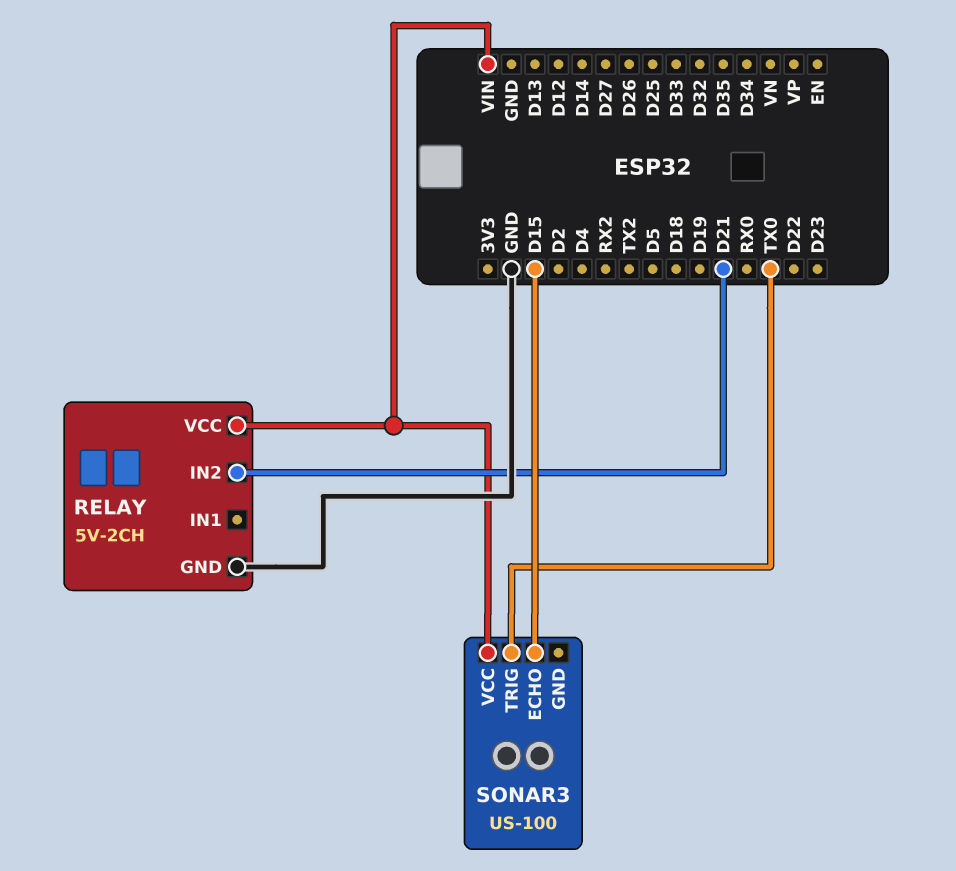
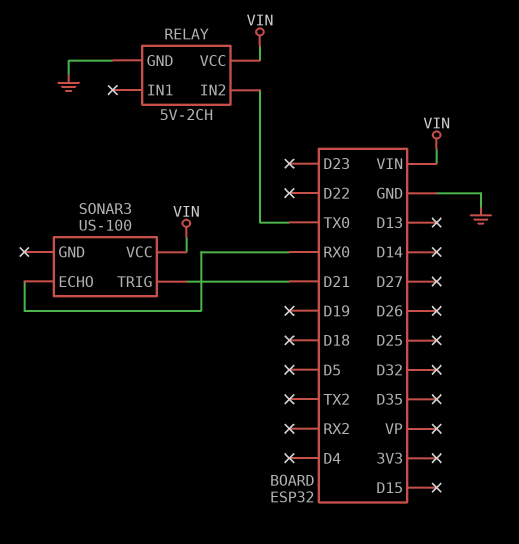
RELAY pin IN2: D21 -> TX0
SONAR3 pin ECHO: D15 -> RX0
SONAR3 pin TRIG: TX0 -> D21

